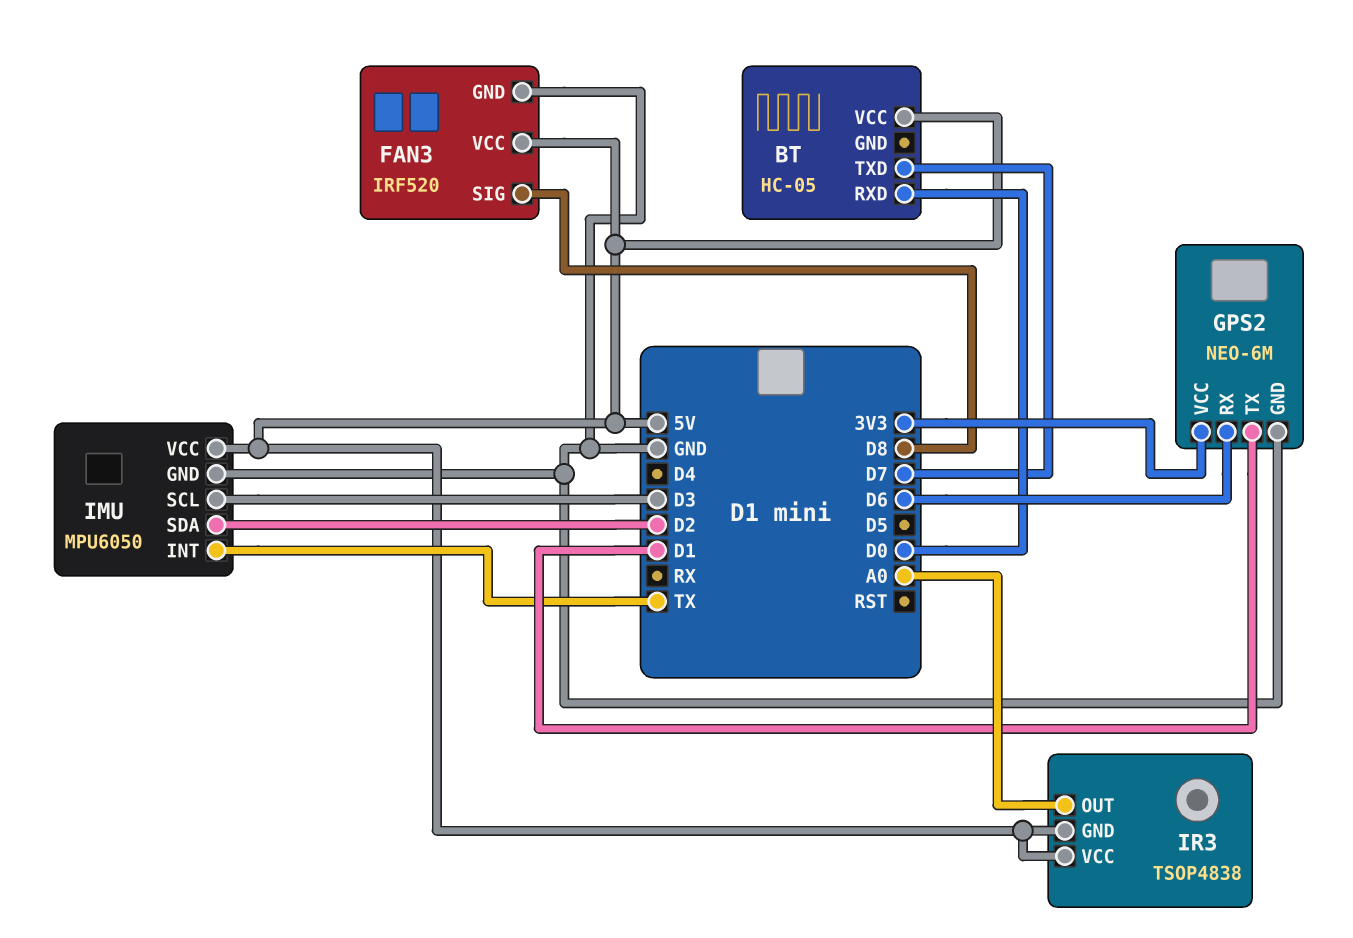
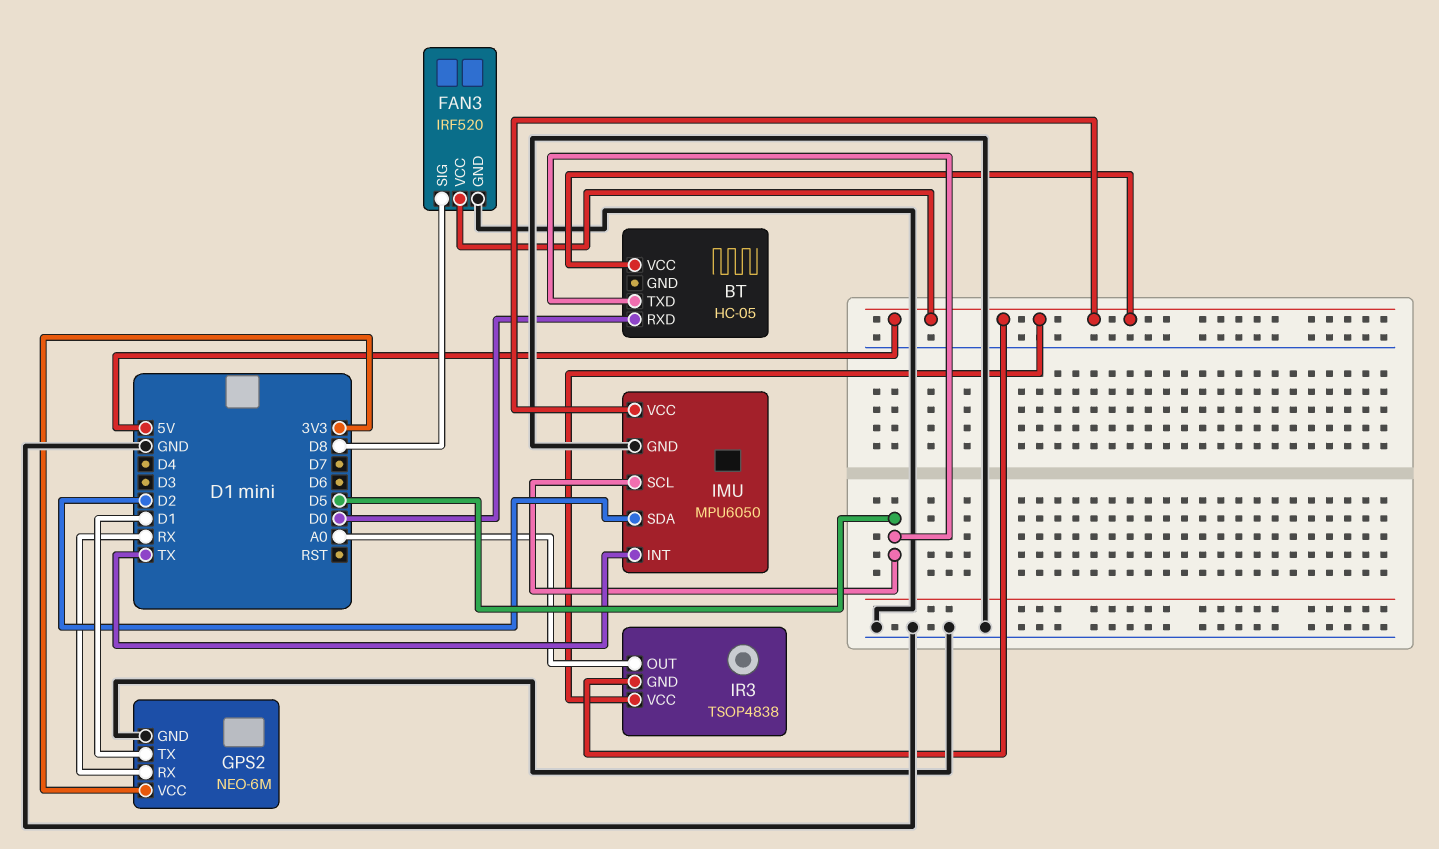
BT pin TXD: D7 -> D5
GPS2 pin RX: D6 -> RX
IMU pin SCL: D3 -> D5

